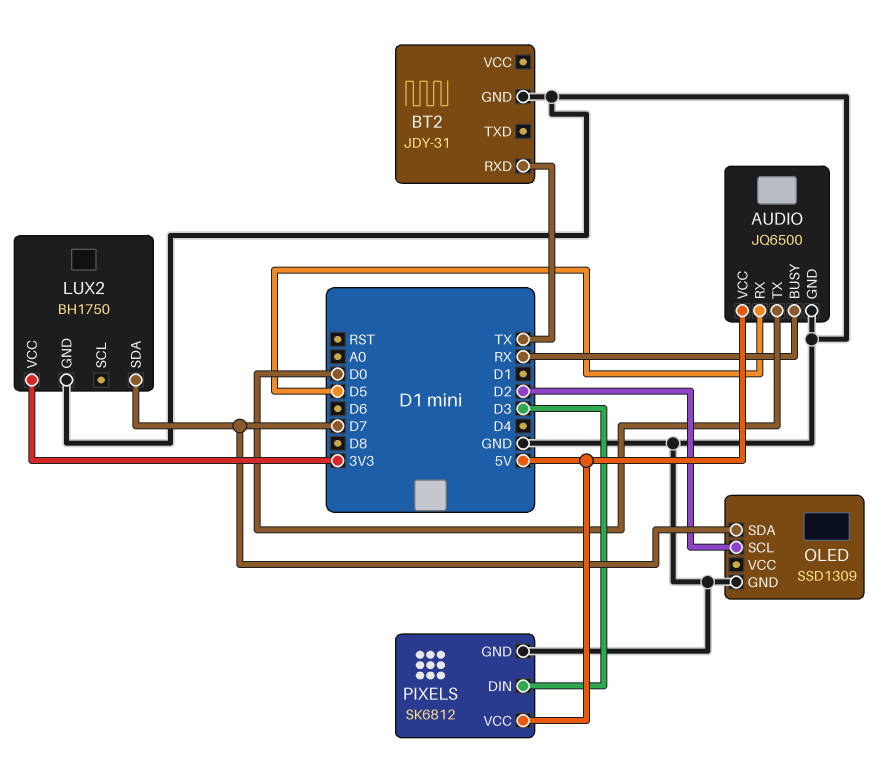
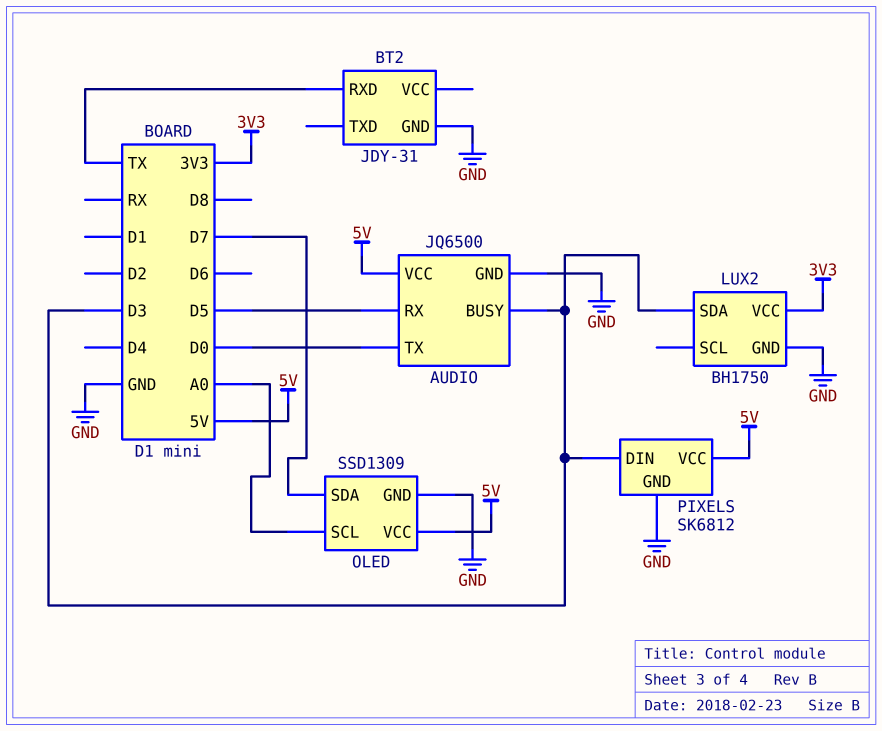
AUDIO pin BUSY: RX -> D3
LUX2 pin SDA: D7 -> D3
OLED pin SCL: D2 -> A0
OLED pin VCC: none -> 5V

